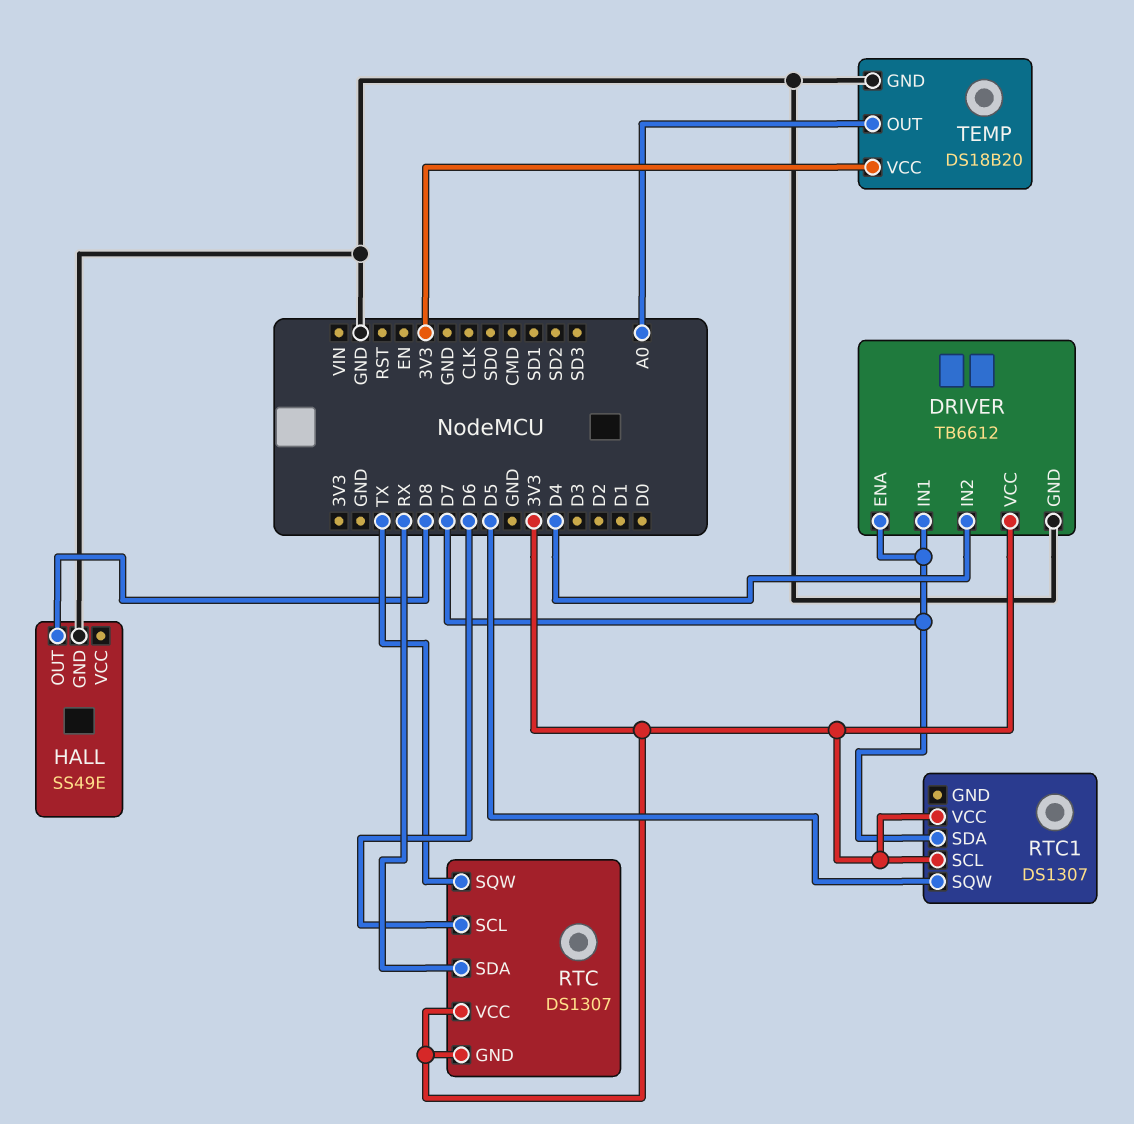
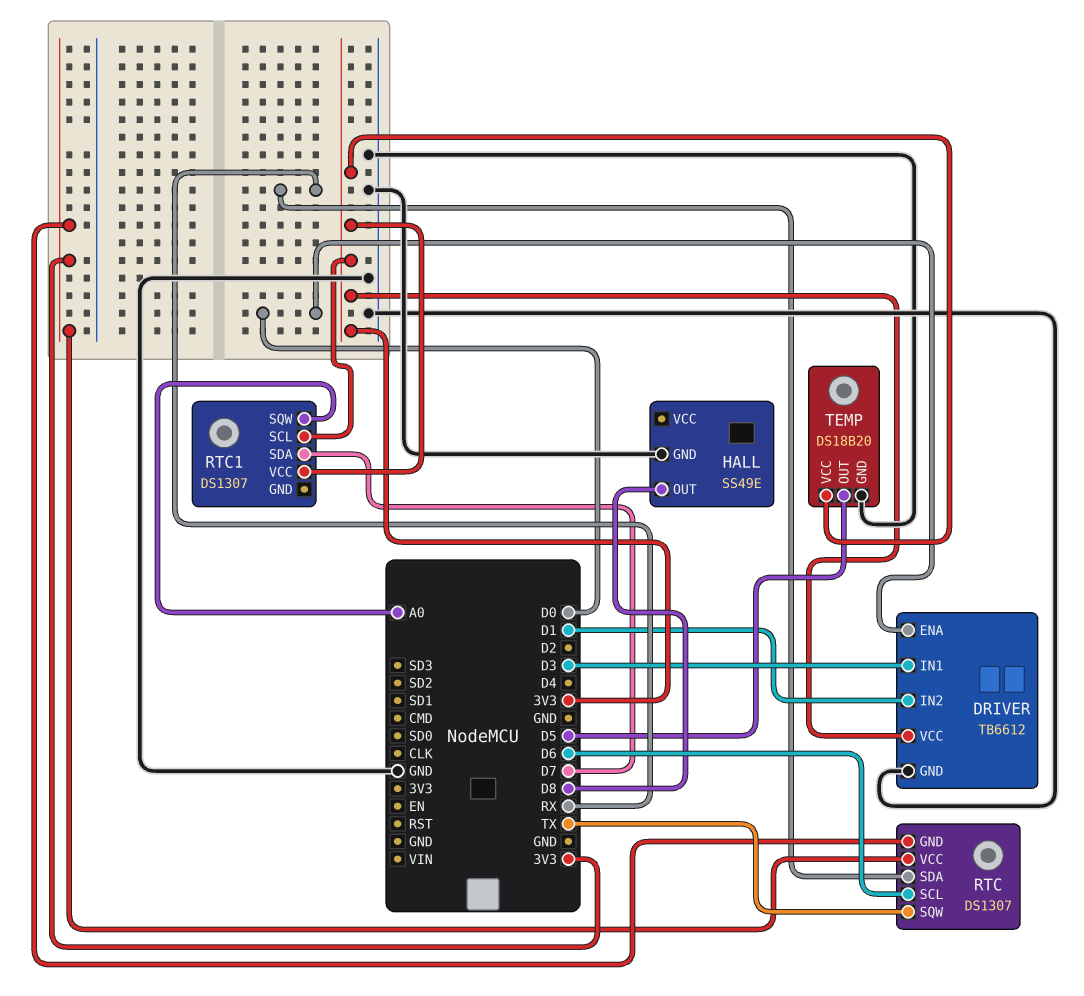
DRIVER pin ENA: D7 -> D0
DRIVER pin IN1: D7 -> D3
DRIVER pin IN2: D4 -> D1
RTC1 pin SQW: D5 -> A0
TEMP pin OUT: A0 -> D5

